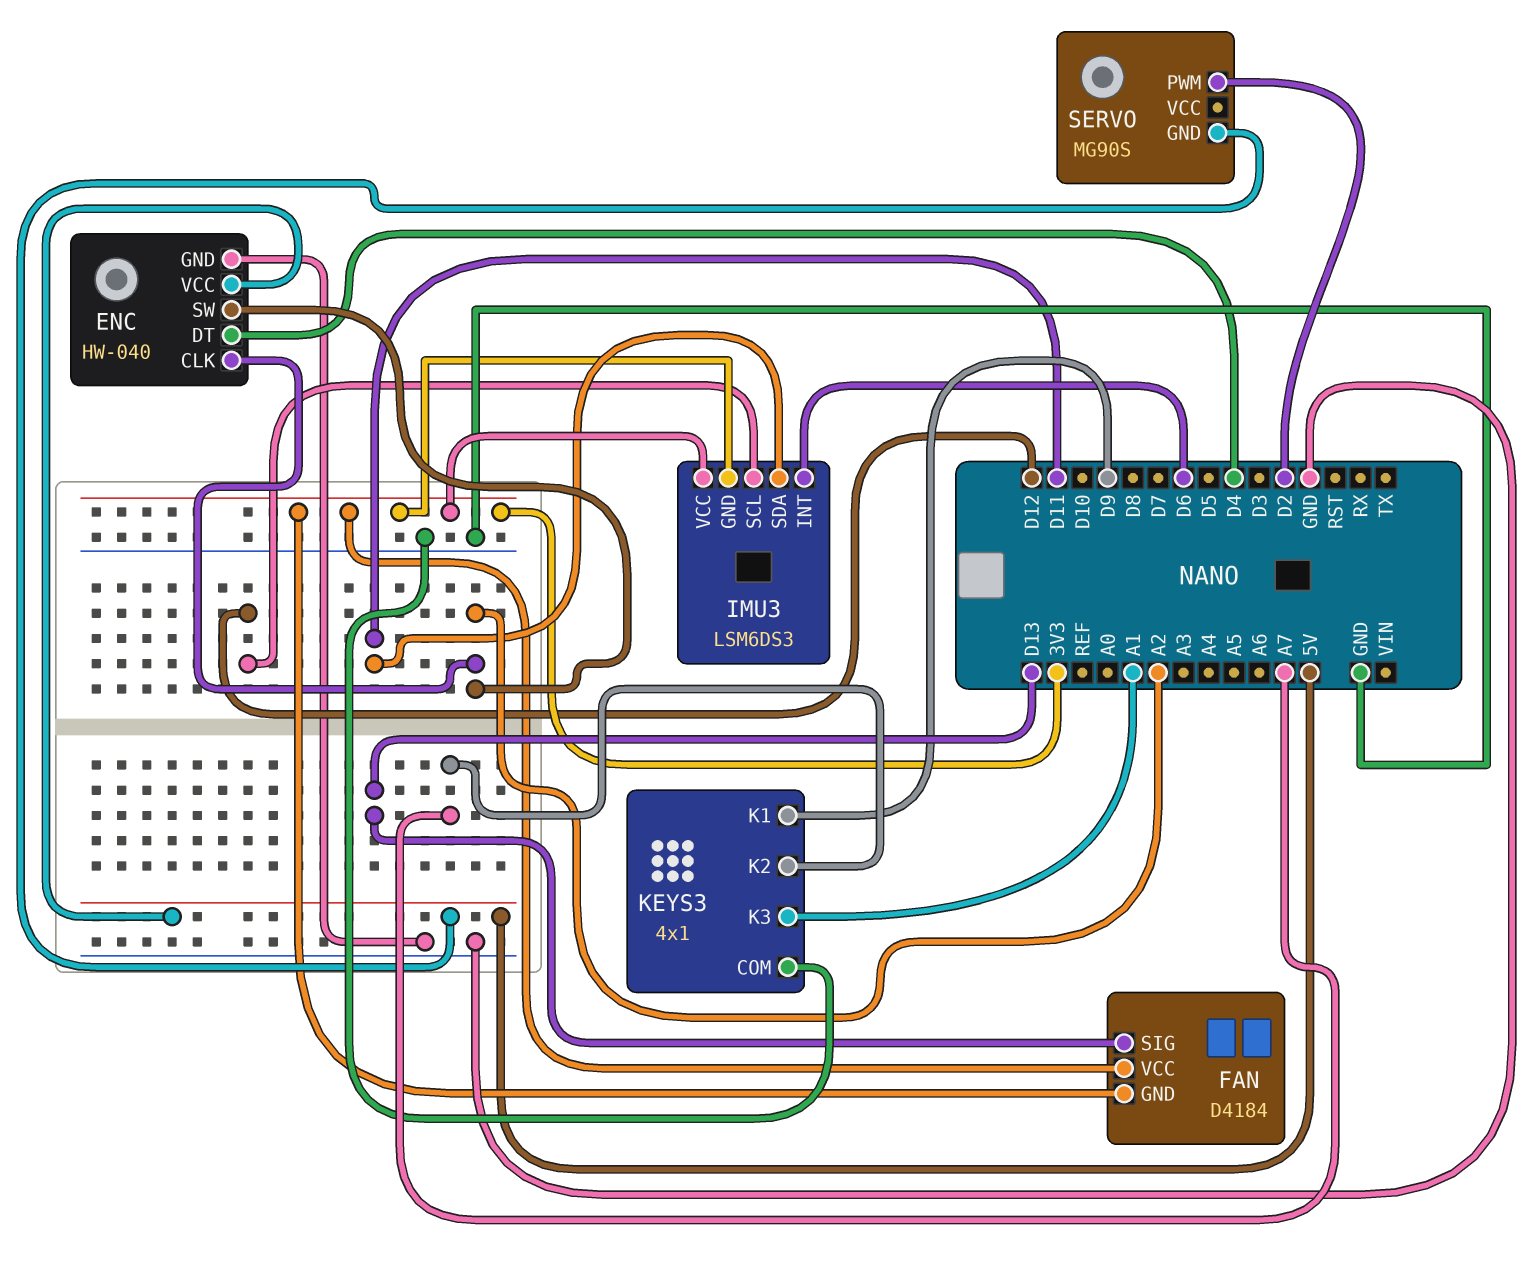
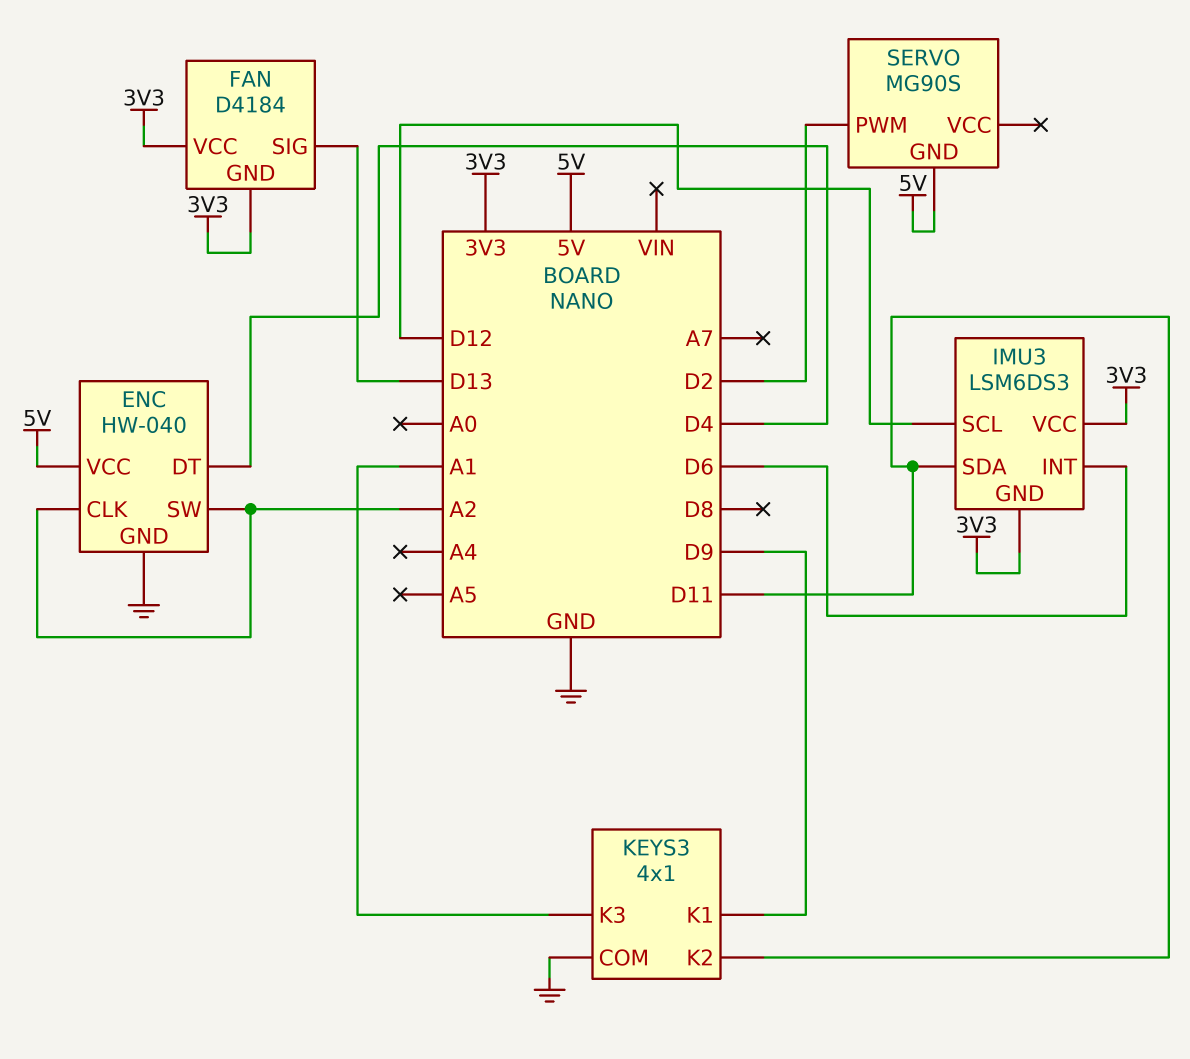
KEYS3 pin K2: A7 -> D11

